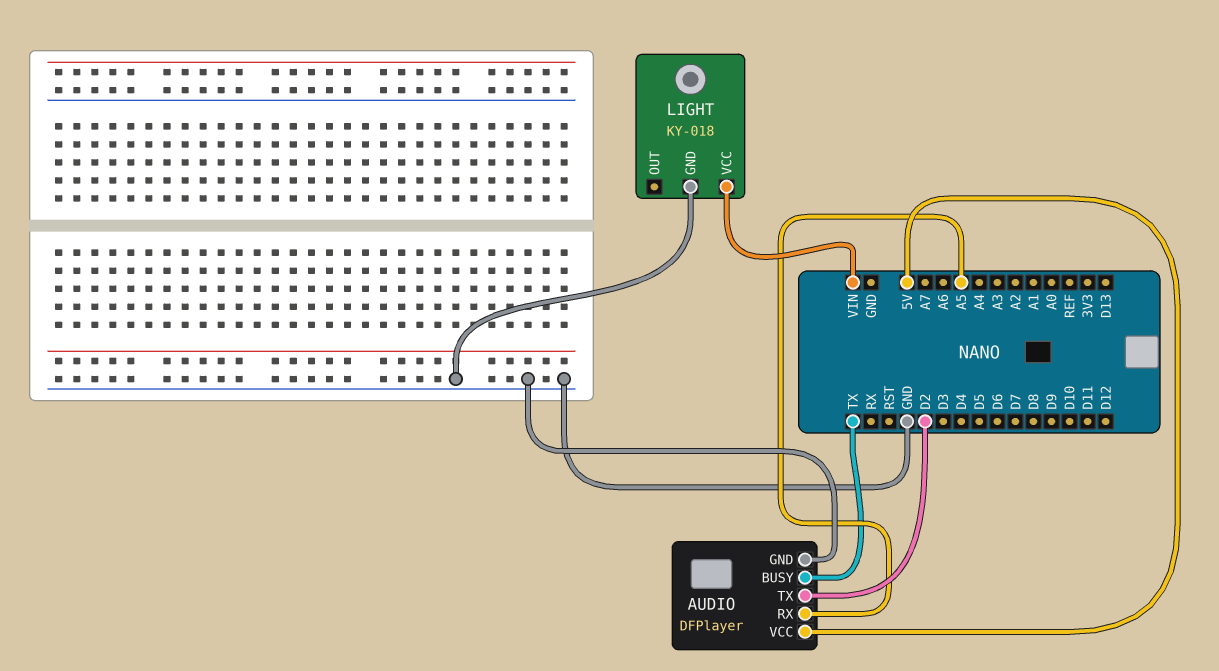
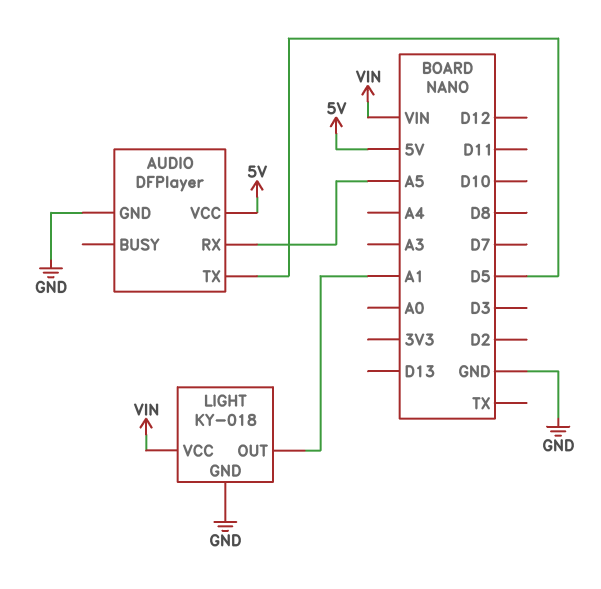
AUDIO pin BUSY: TX -> none
AUDIO pin TX: D2 -> D5
LIGHT pin OUT: none -> A1

